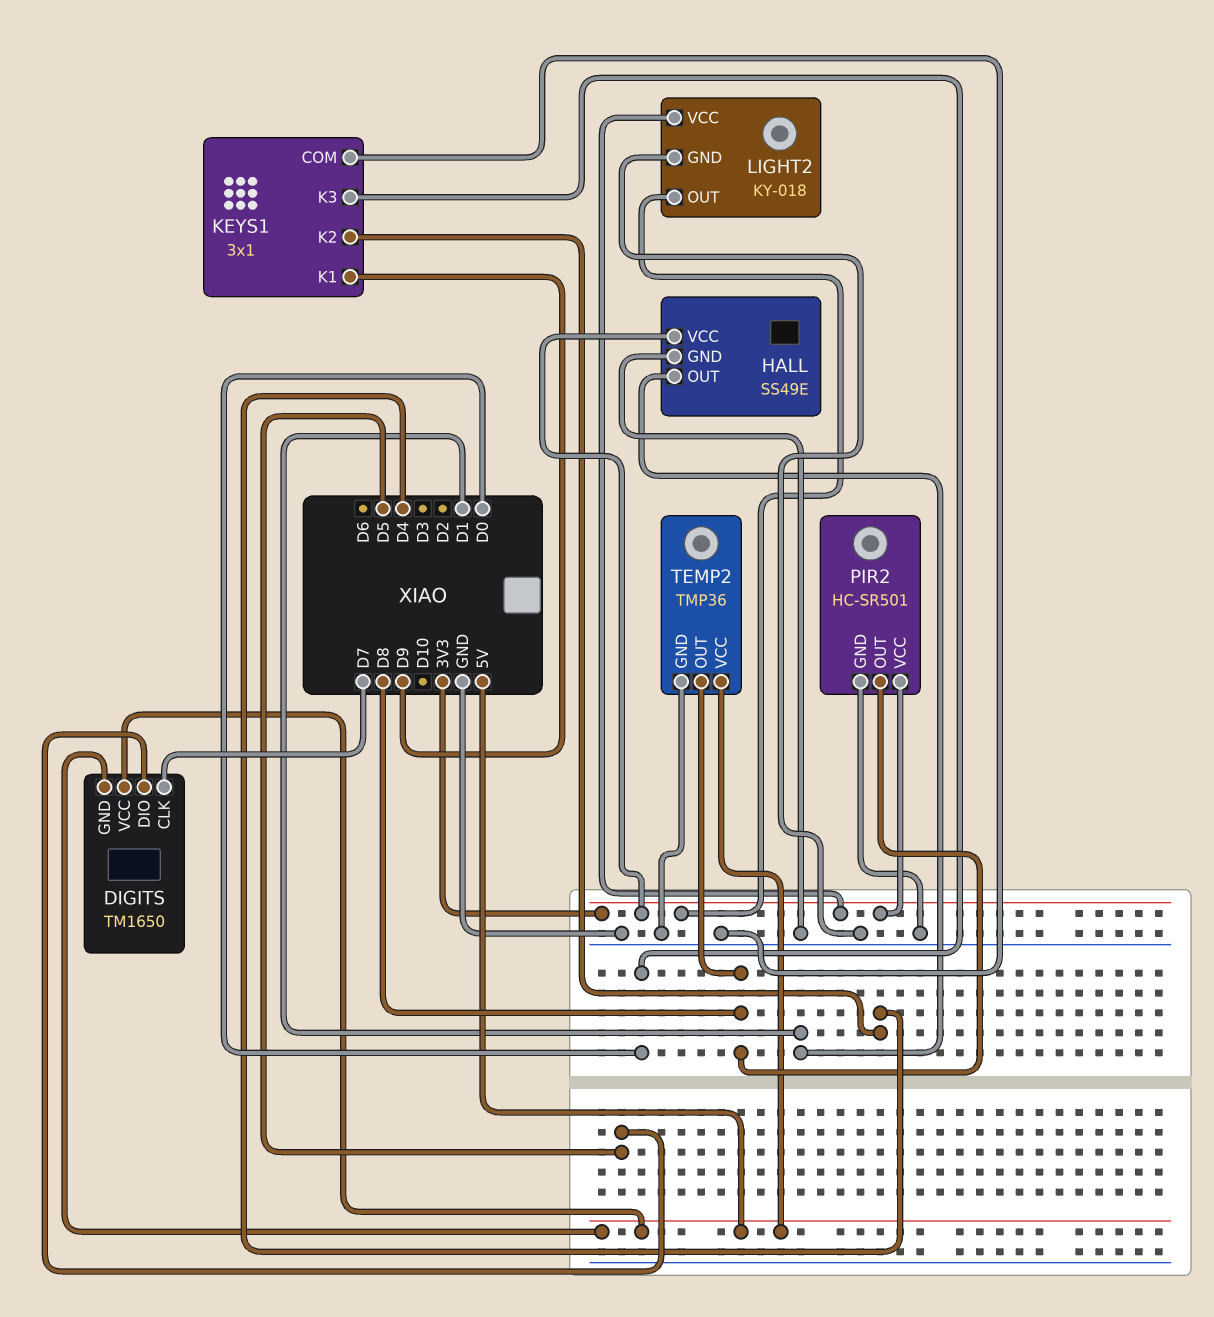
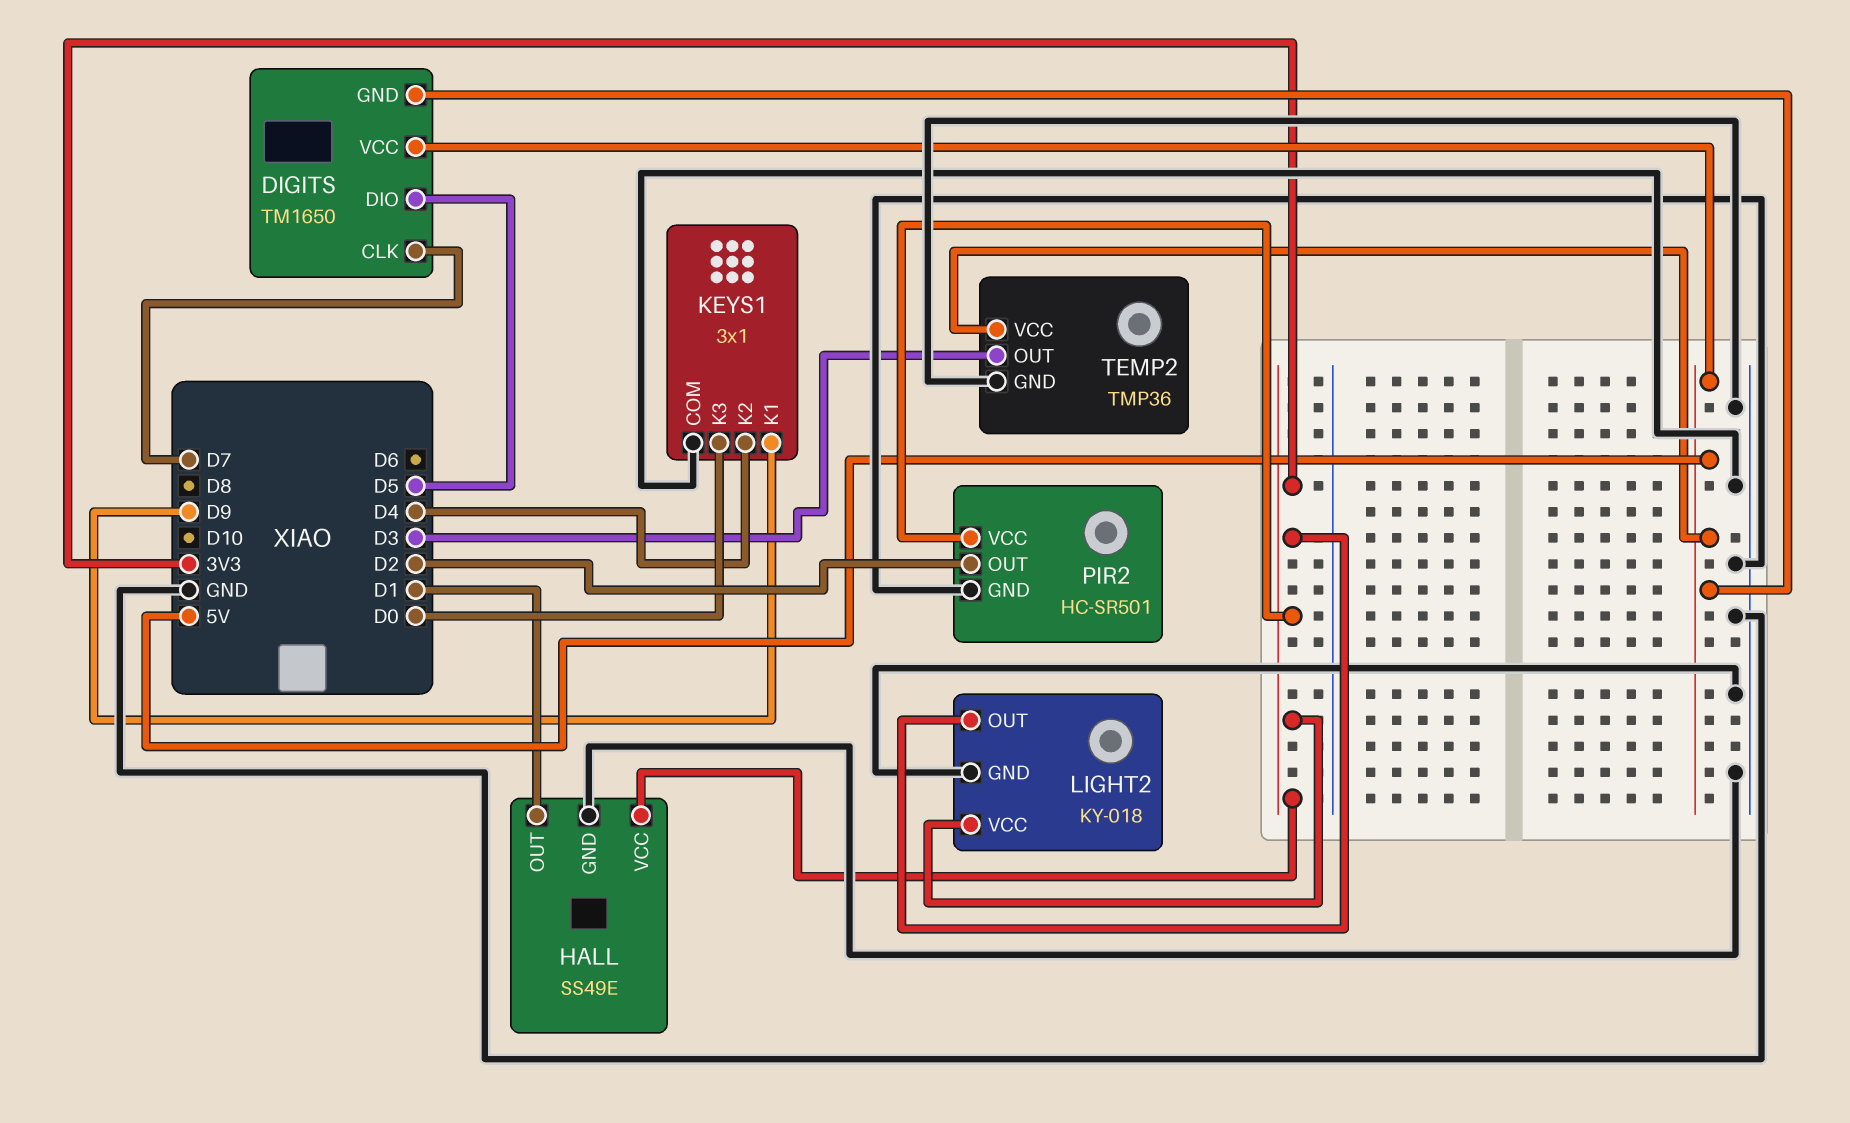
PIR2 pin OUT: D8 -> D2
TEMP2 pin OUT: D8 -> D3

